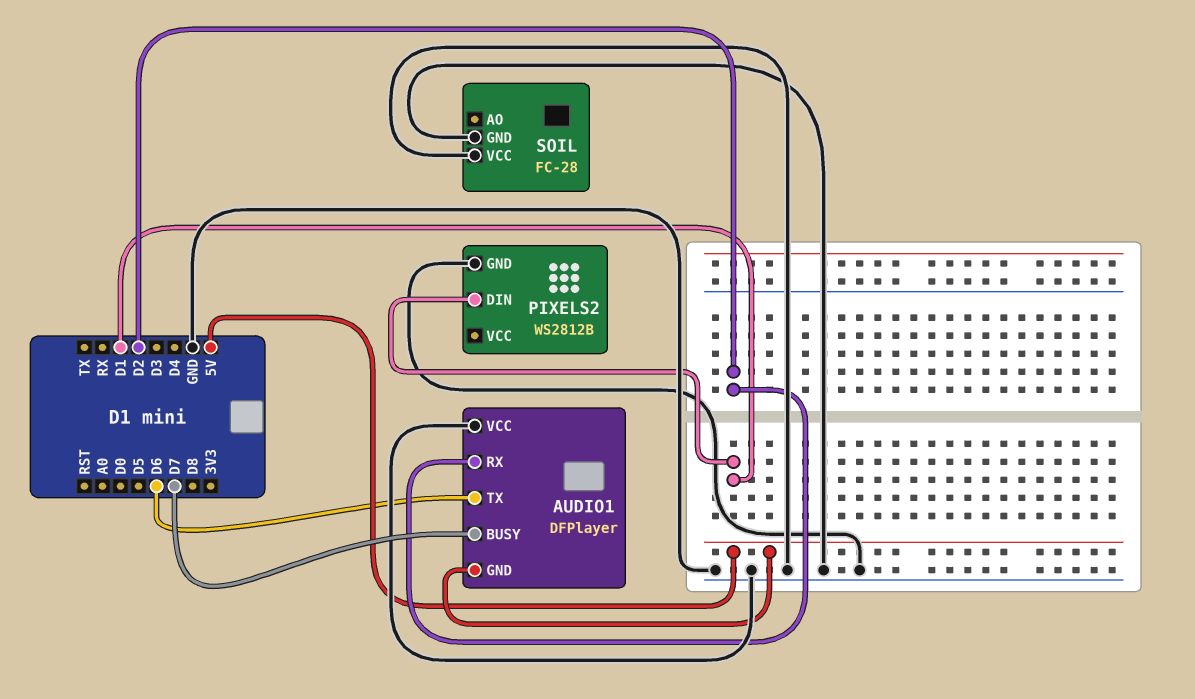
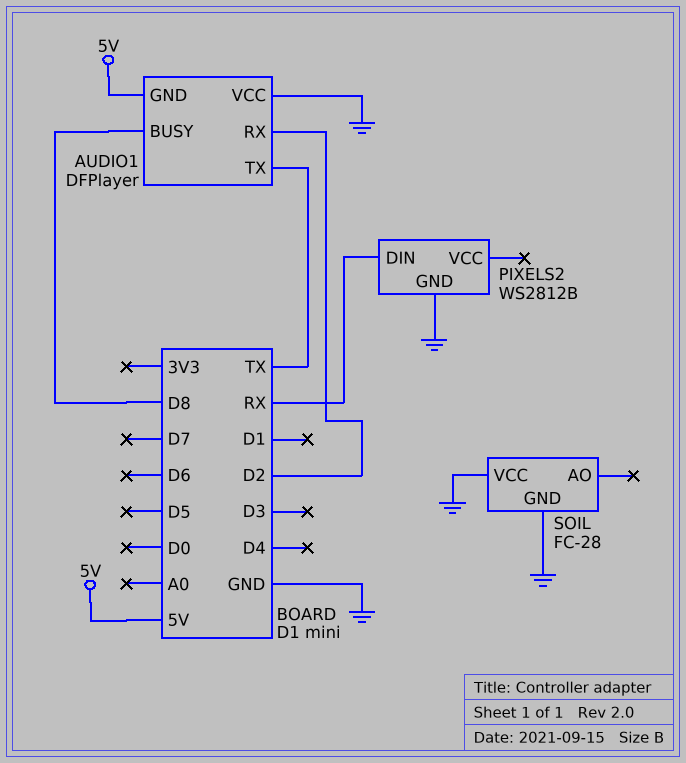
AUDIO1 pin BUSY: D7 -> D8
AUDIO1 pin TX: D6 -> TX
PIXELS2 pin DIN: D1 -> RX

